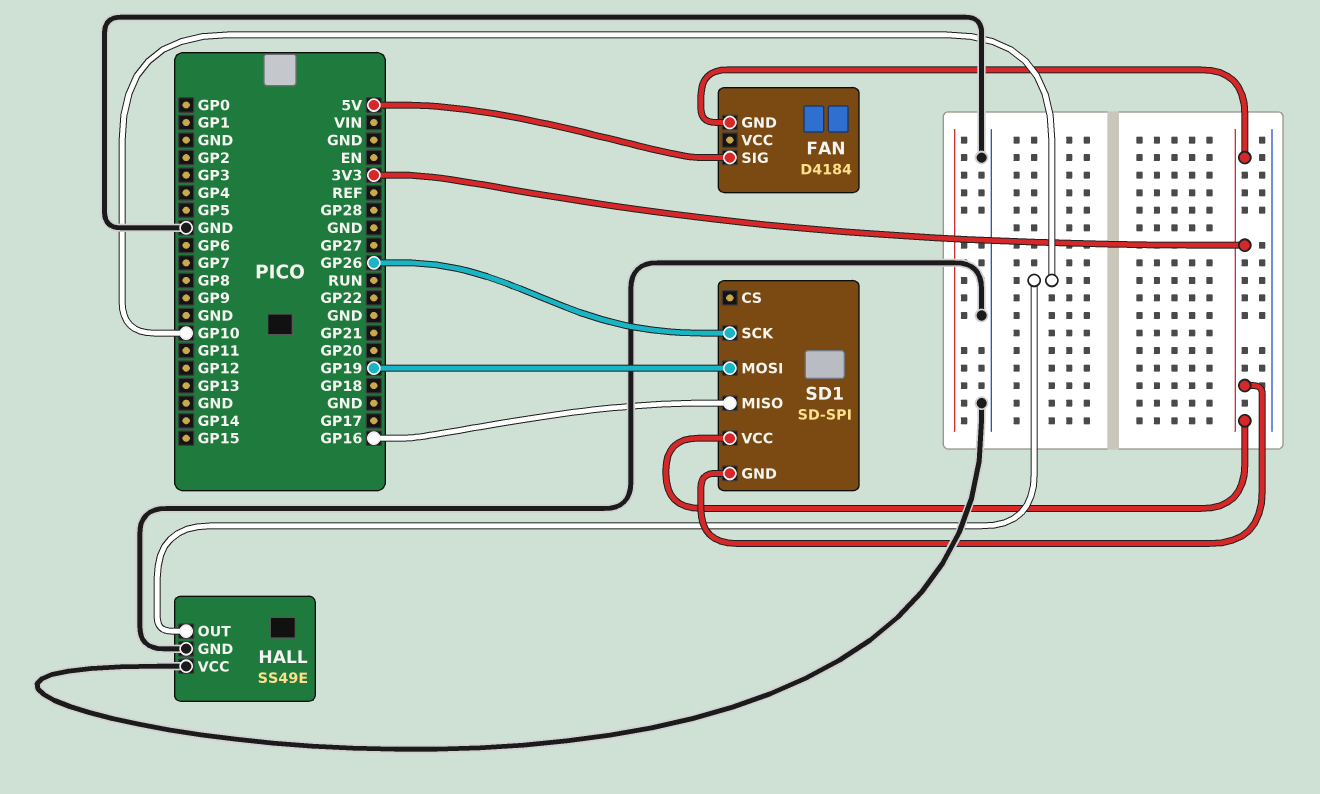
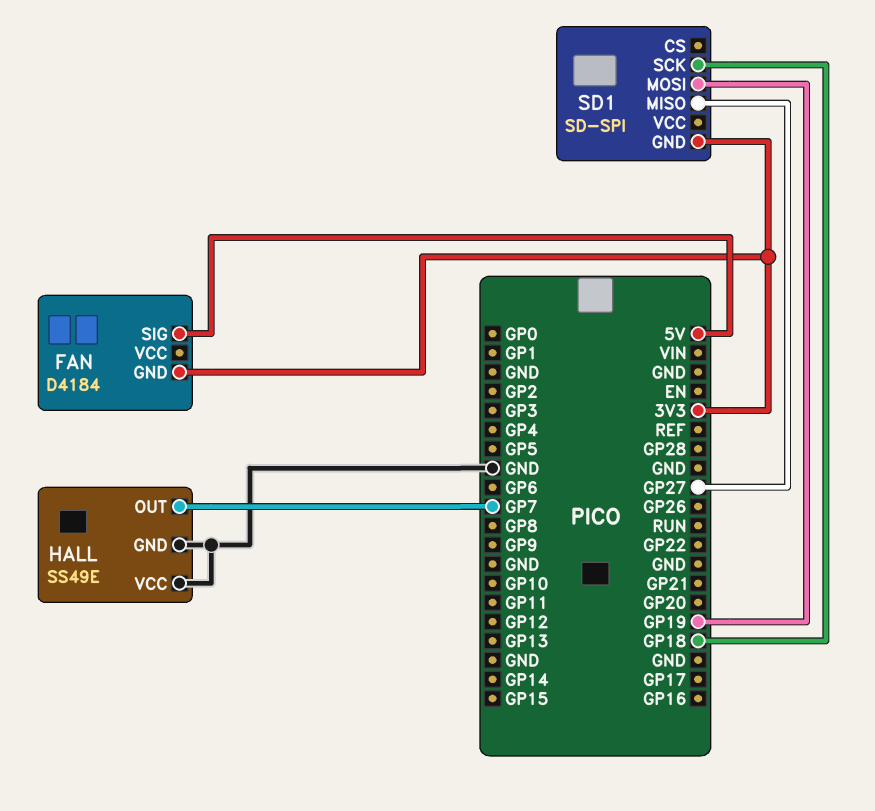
HALL pin OUT: GP10 -> GP7
SD1 pin MISO: GP16 -> GP27
SD1 pin SCK: GP26 -> GP18
SD1 pin VCC: 3V3 -> none

